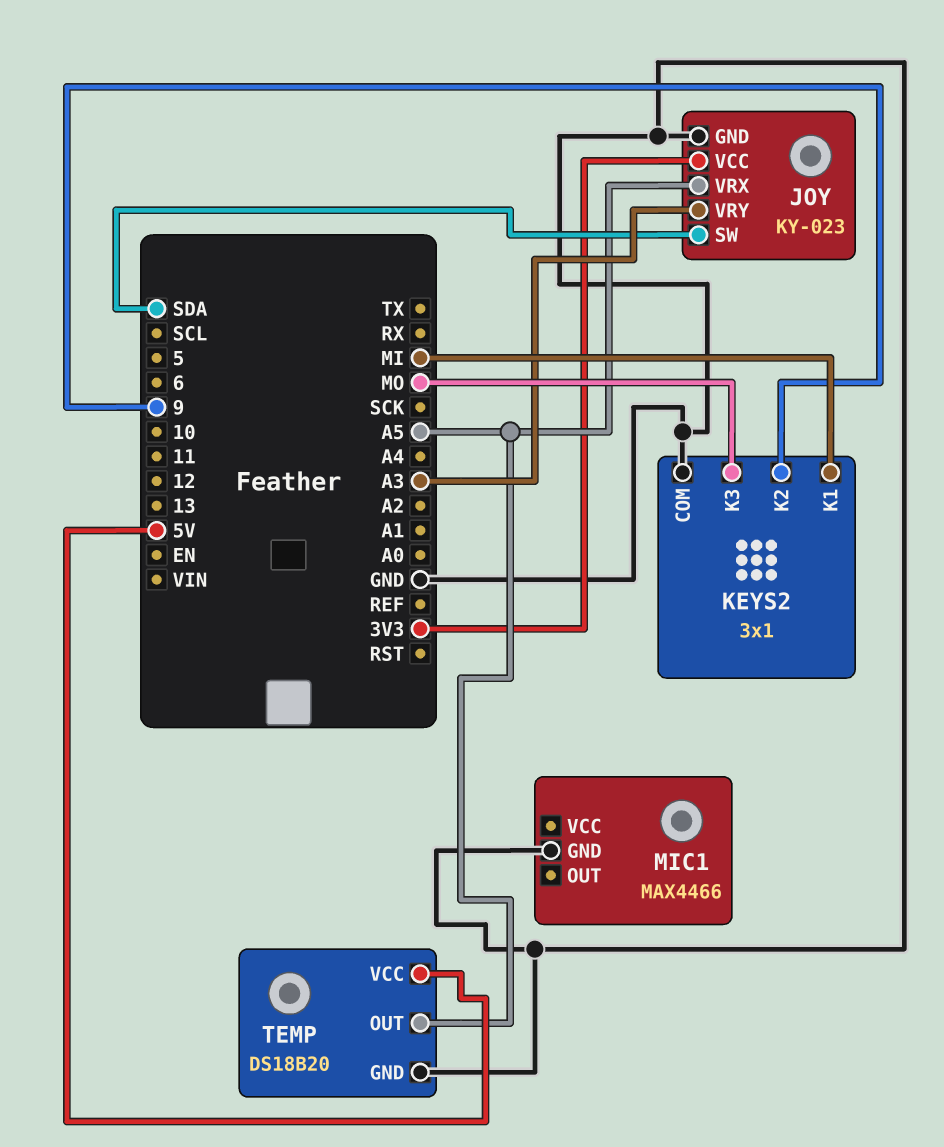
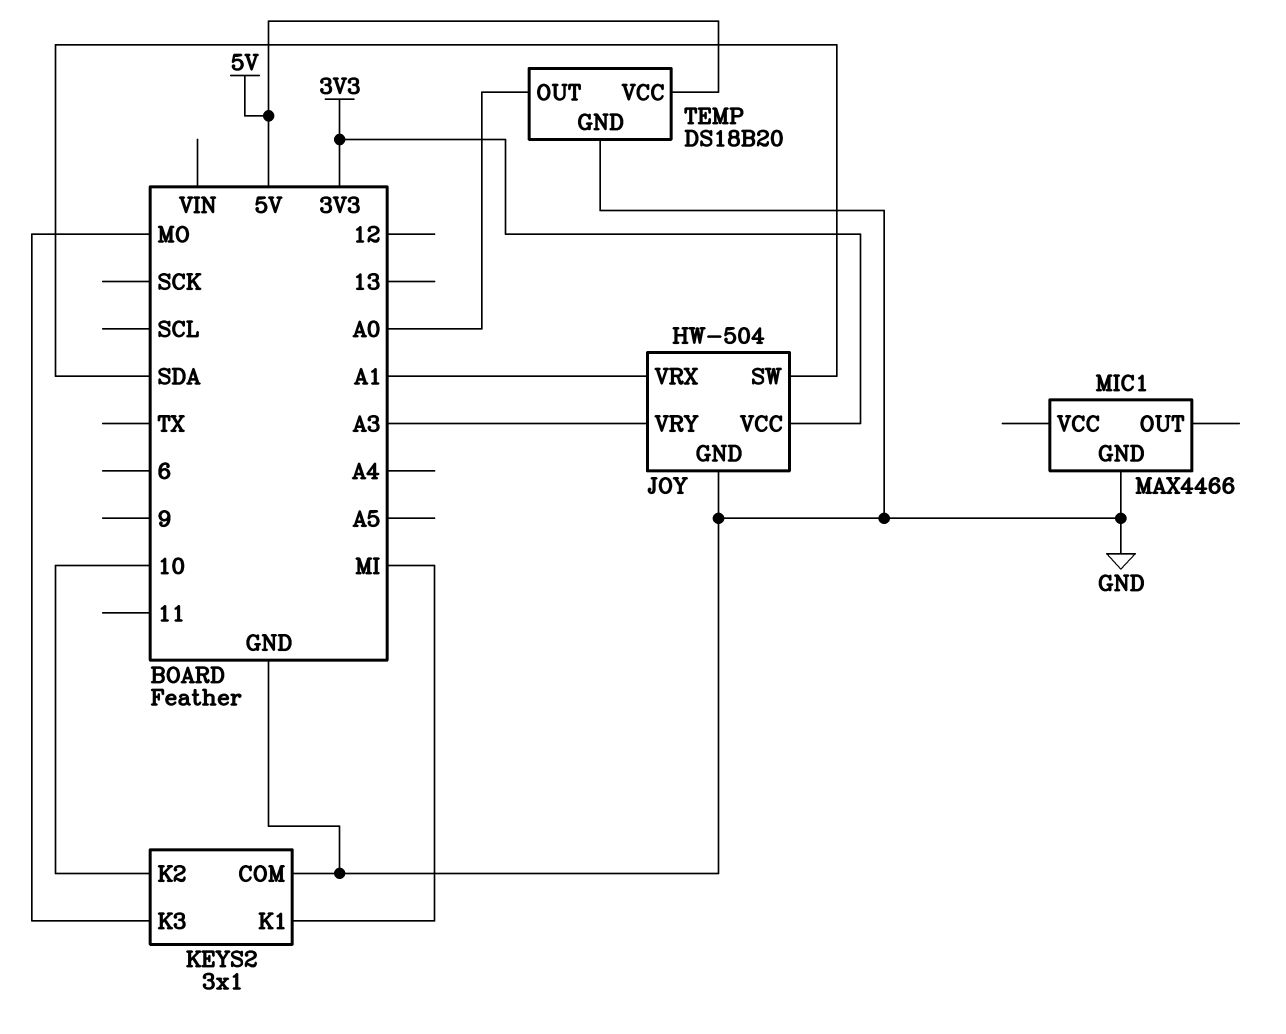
JOY: KY-023 -> HW-504
JOY pin VRX: A5 -> A1
KEYS2 pin K2: 9 -> 10
TEMP pin OUT: A5 -> A0

